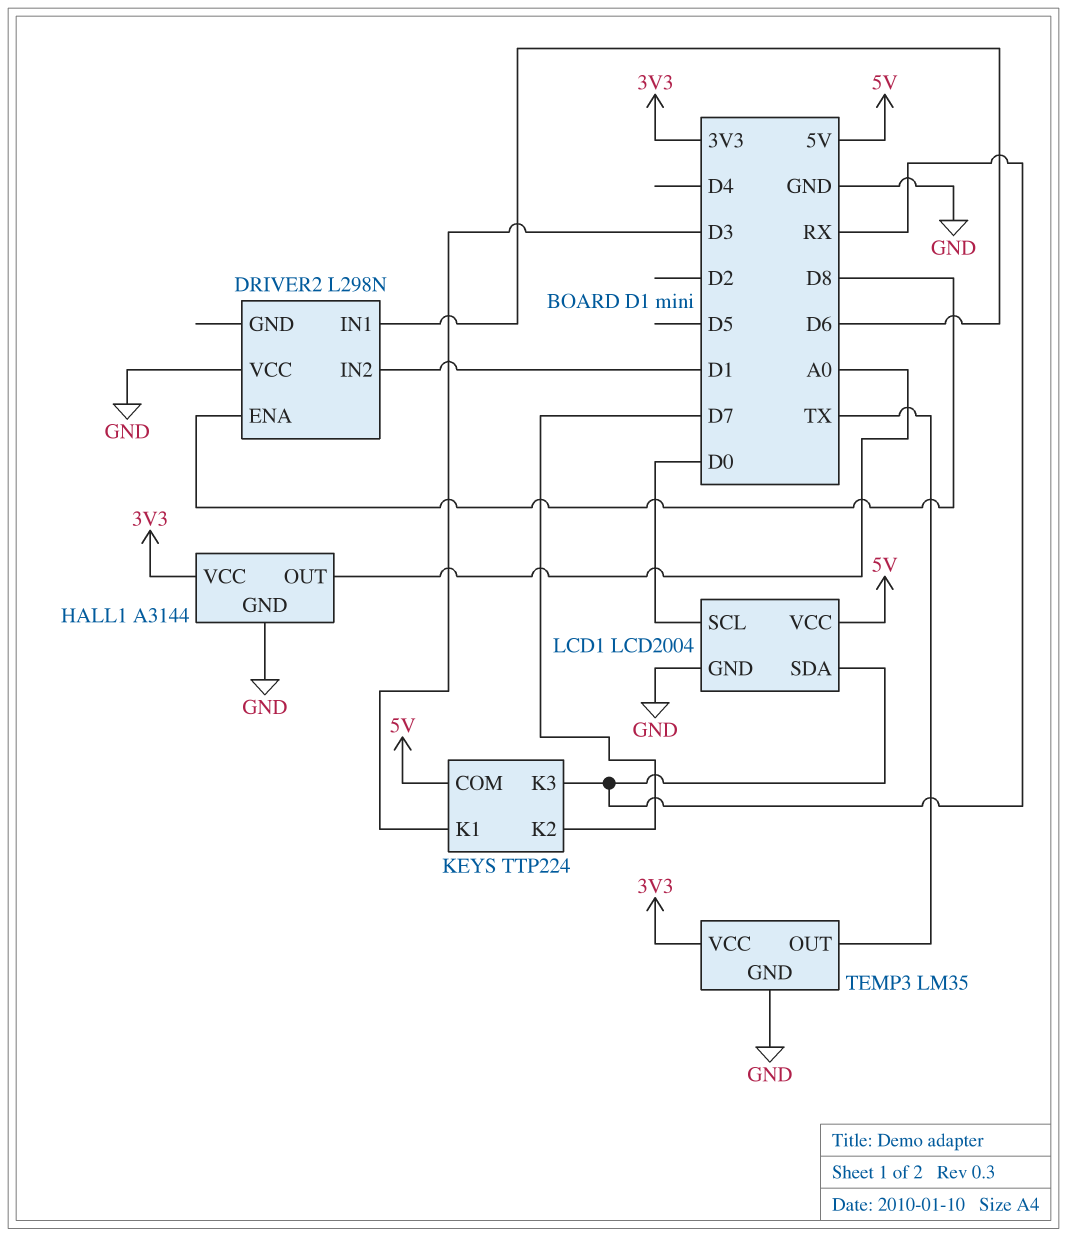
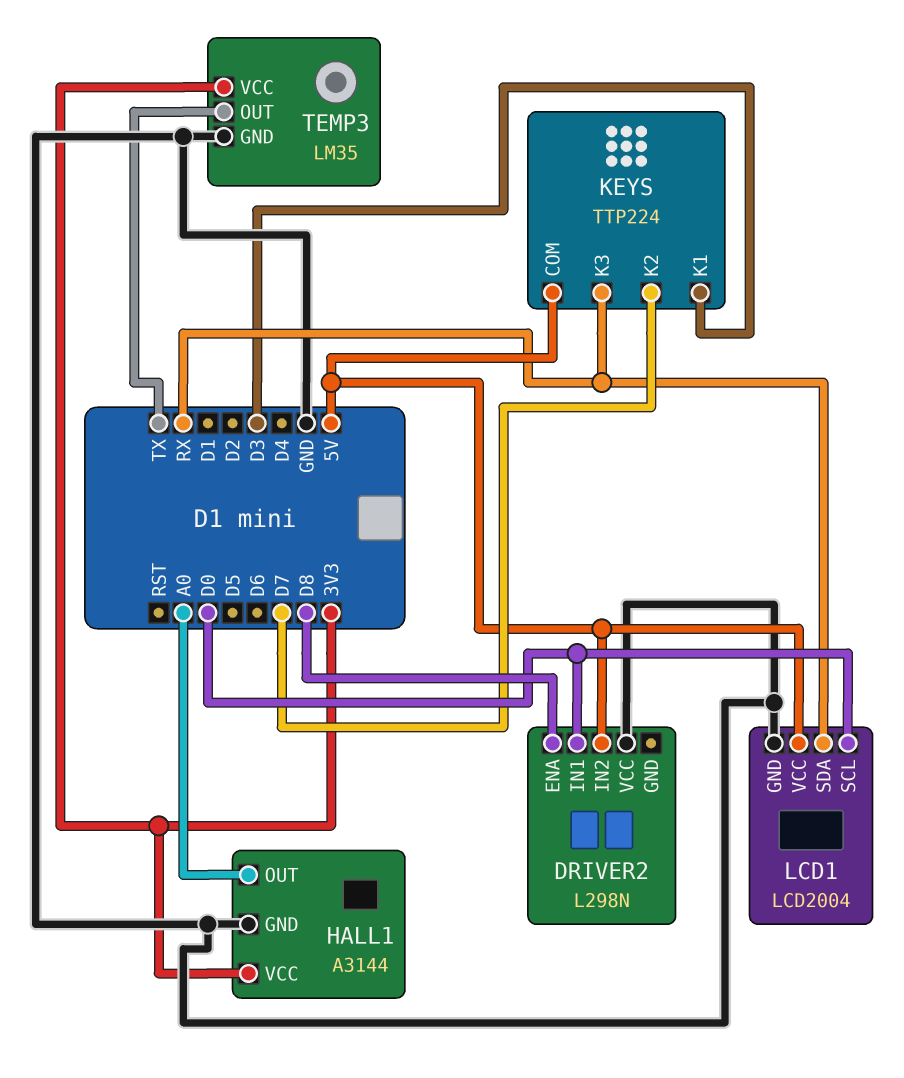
DRIVER2 pin IN1: D6 -> D0
DRIVER2 pin IN2: D1 -> 5V

